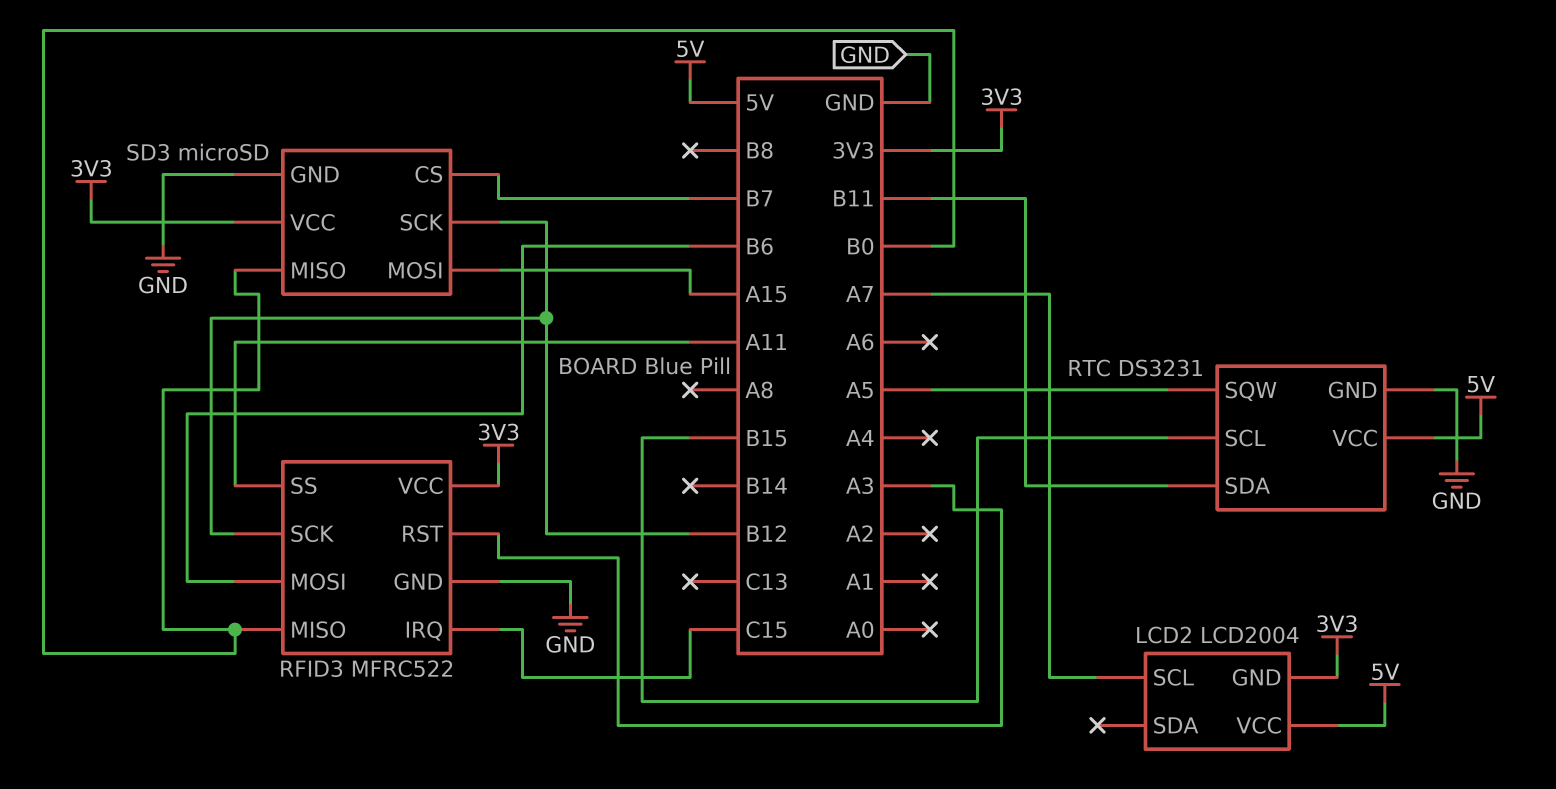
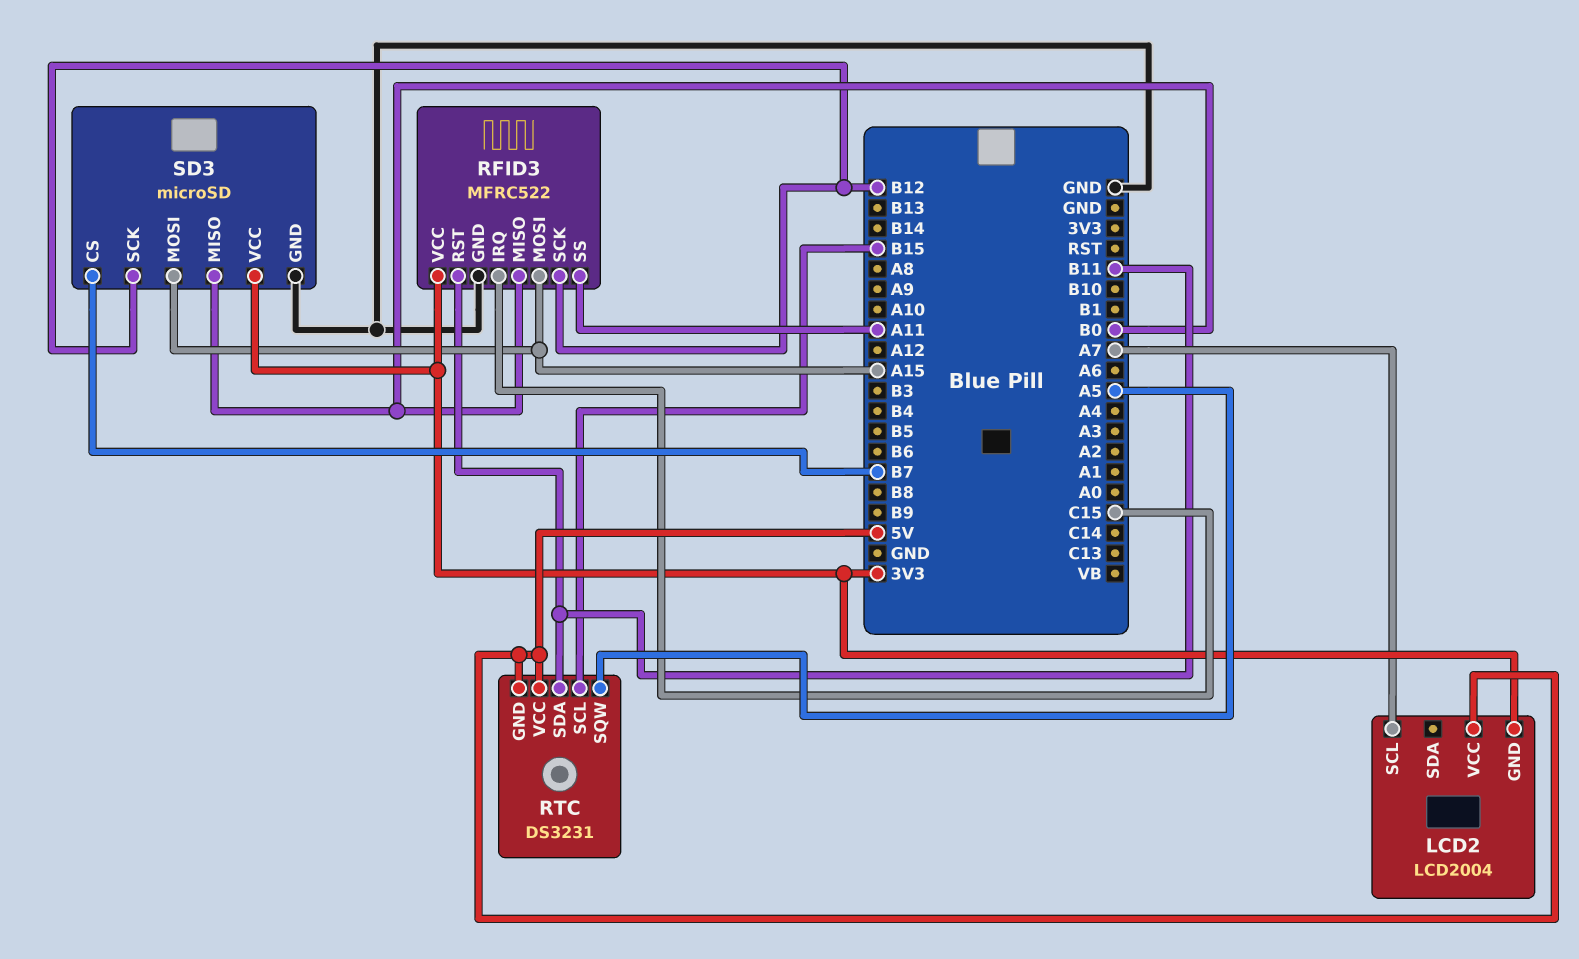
RFID3 pin MOSI: B6 -> A15
RFID3 pin RST: A3 -> B11
RTC pin GND: GND -> 5V

